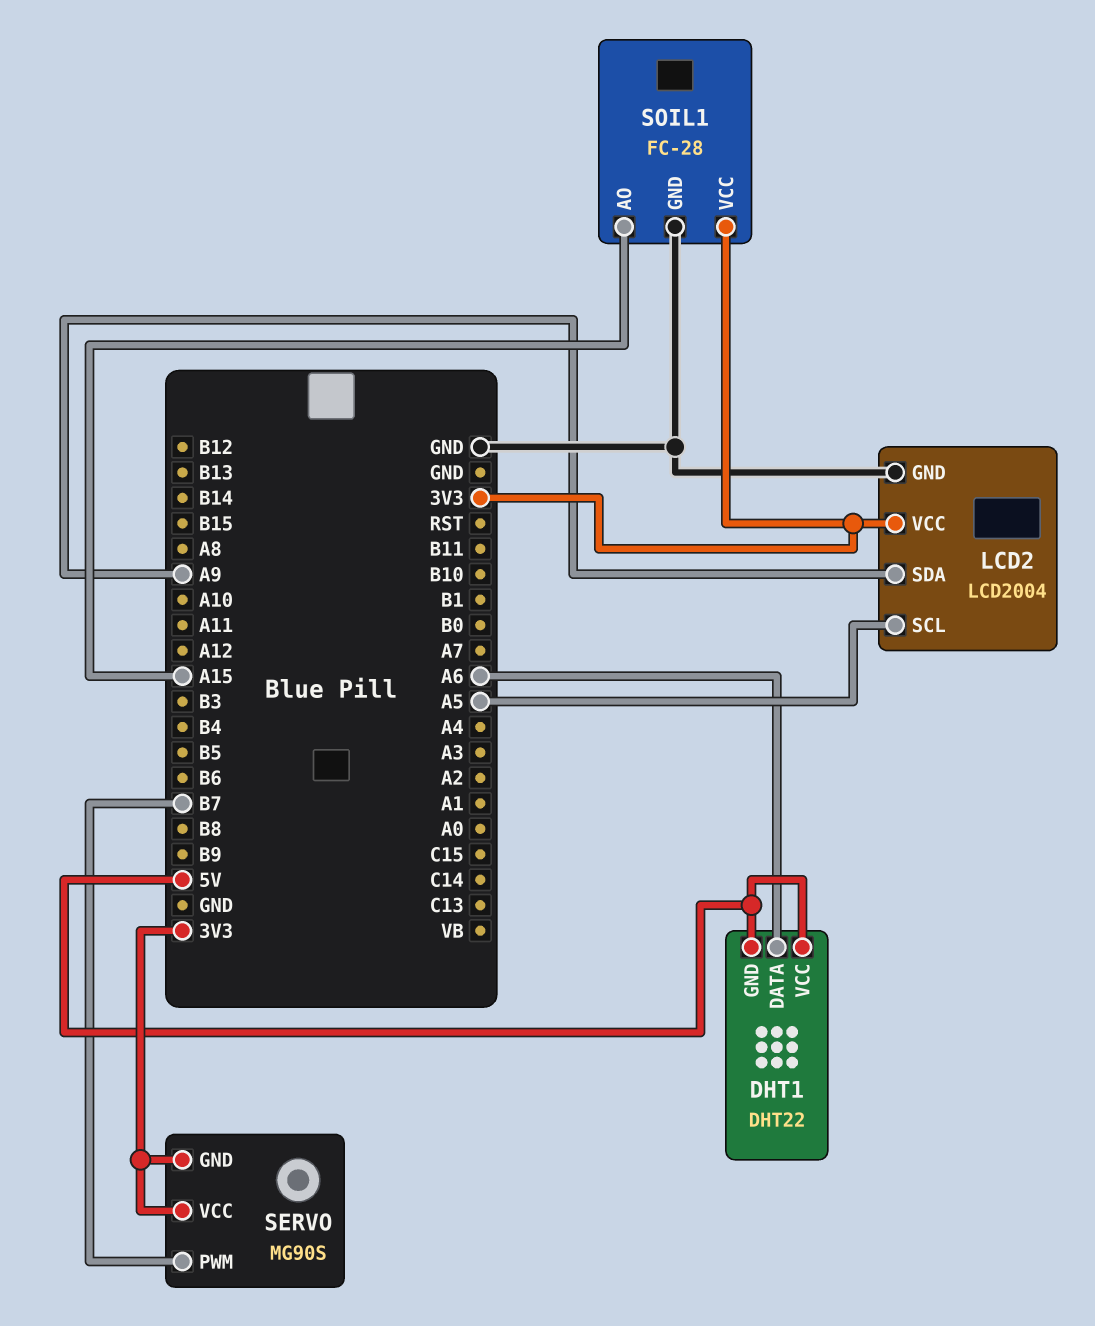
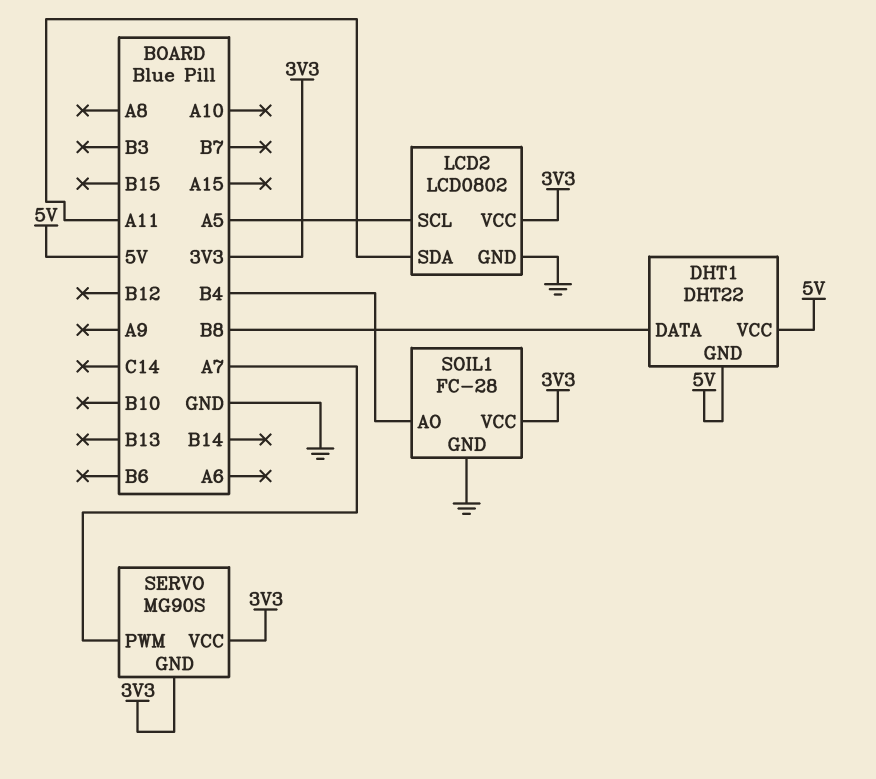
DHT1 pin DATA: A6 -> B8
LCD2: LCD2004 -> LCD0802
LCD2 pin SDA: A9 -> A11
SERVO pin PWM: B7 -> A7
SOIL1 pin AO: A15 -> B4

